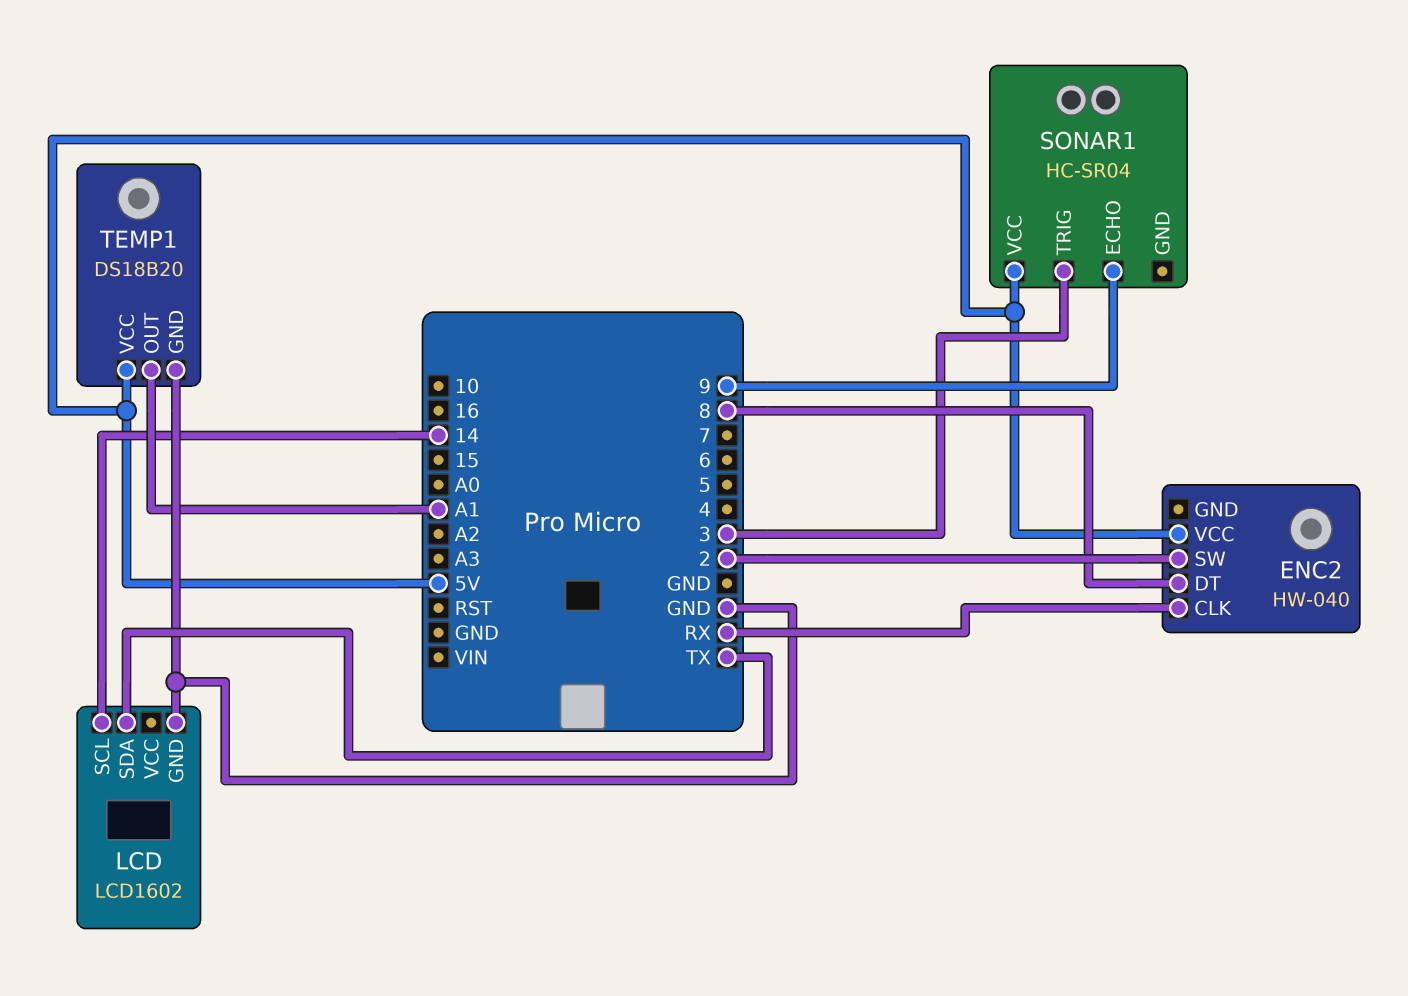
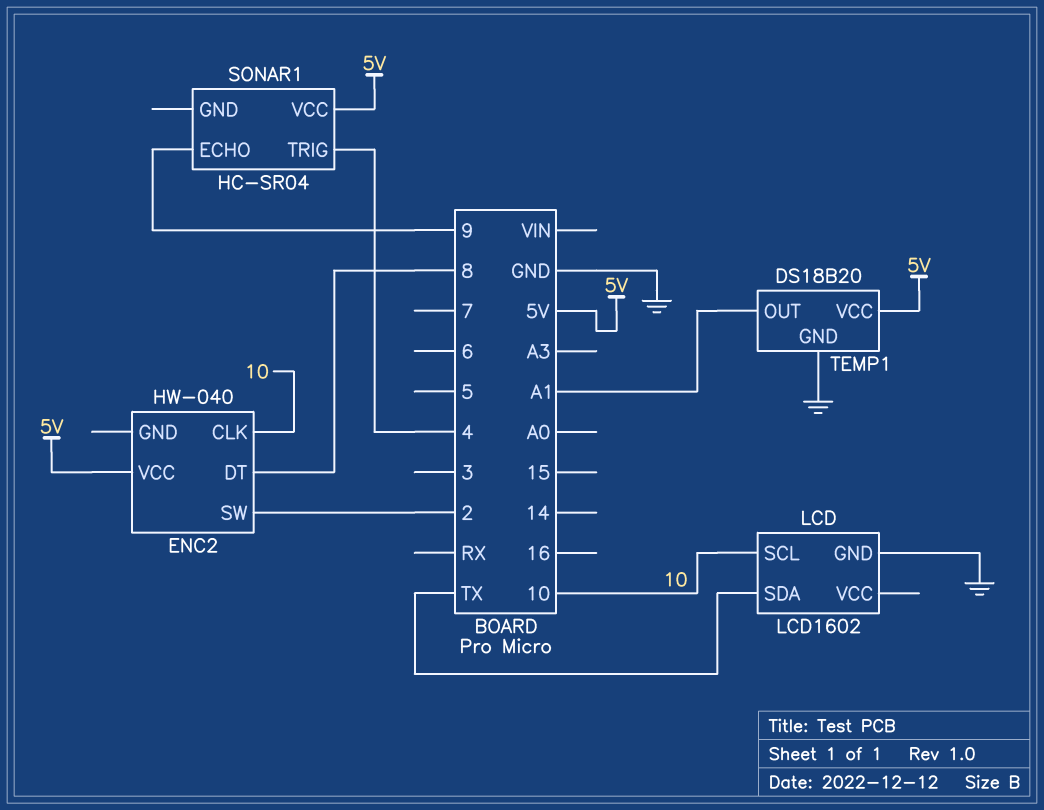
ENC2 pin CLK: RX -> 10
LCD pin SCL: 14 -> 10
SONAR1 pin TRIG: 3 -> 4

